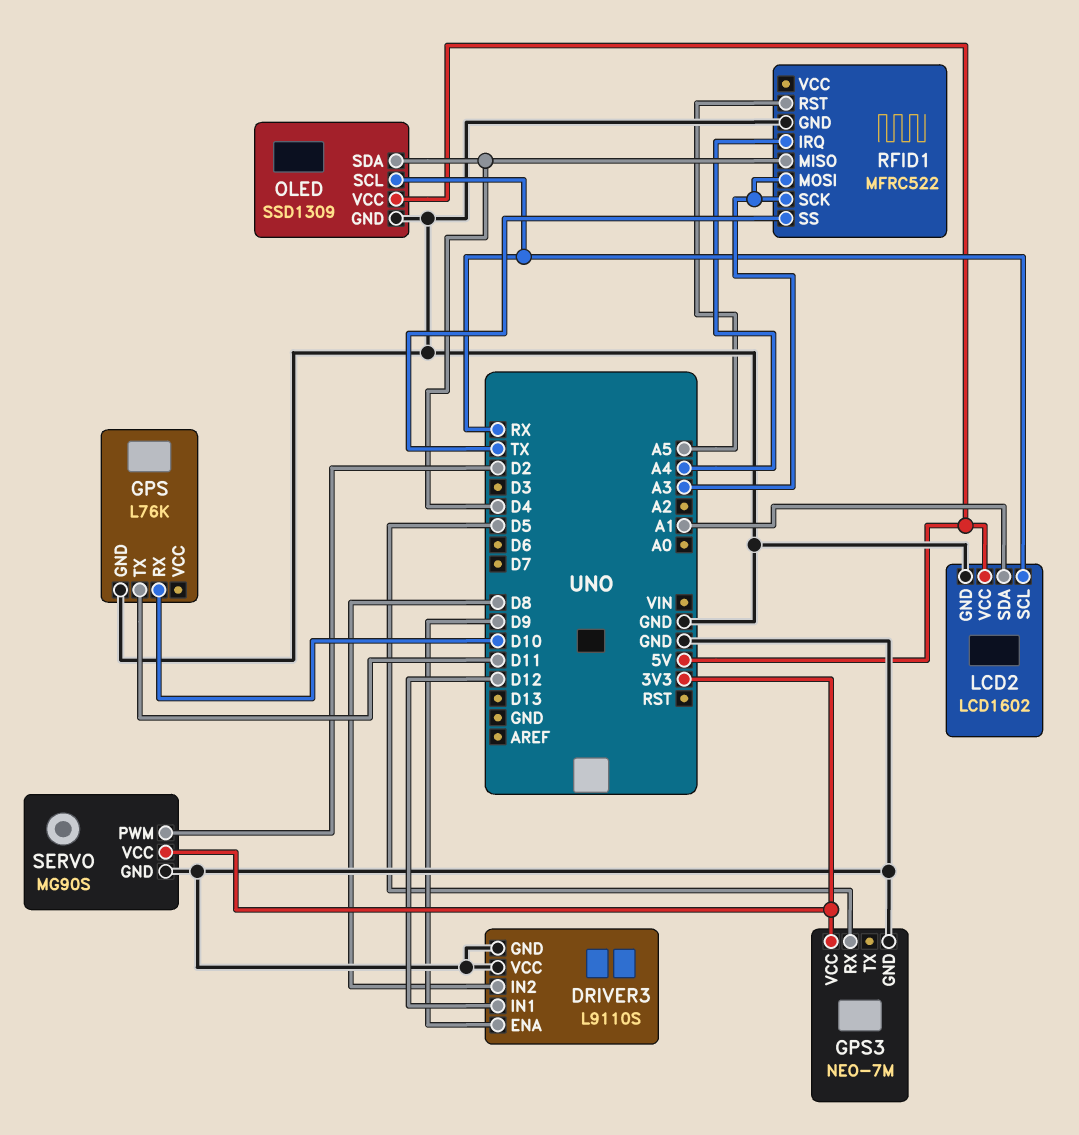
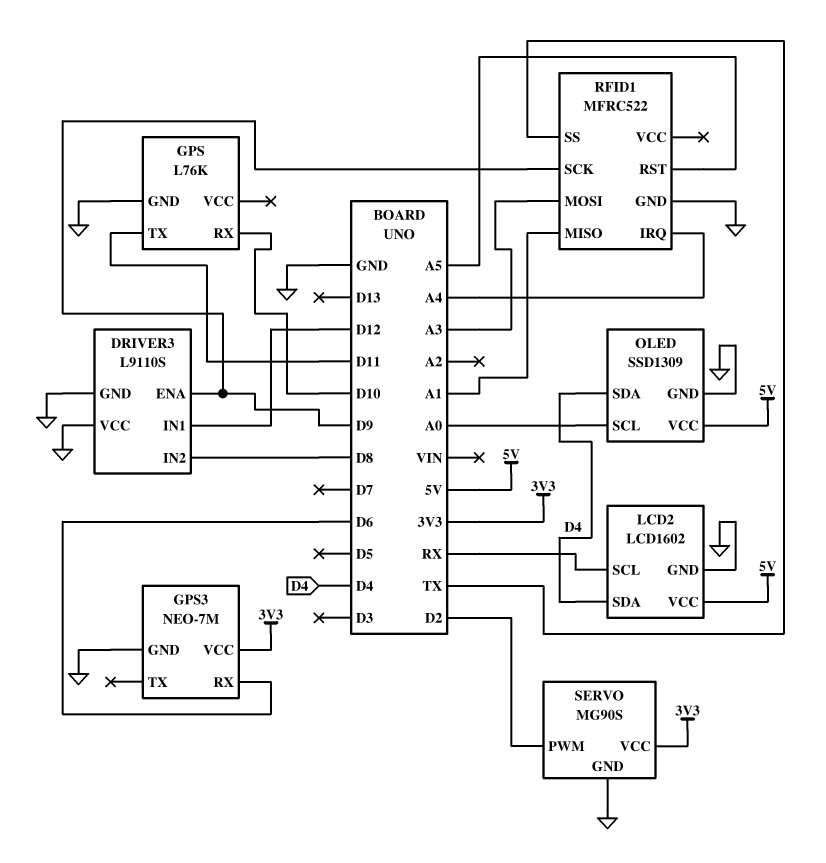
GPS3 pin RX: D5 -> D6
LCD2 pin SDA: A1 -> D4
OLED pin SCL: RX -> A0
RFID1 pin MISO: D4 -> A1
RFID1 pin SCK: A3 -> D9

